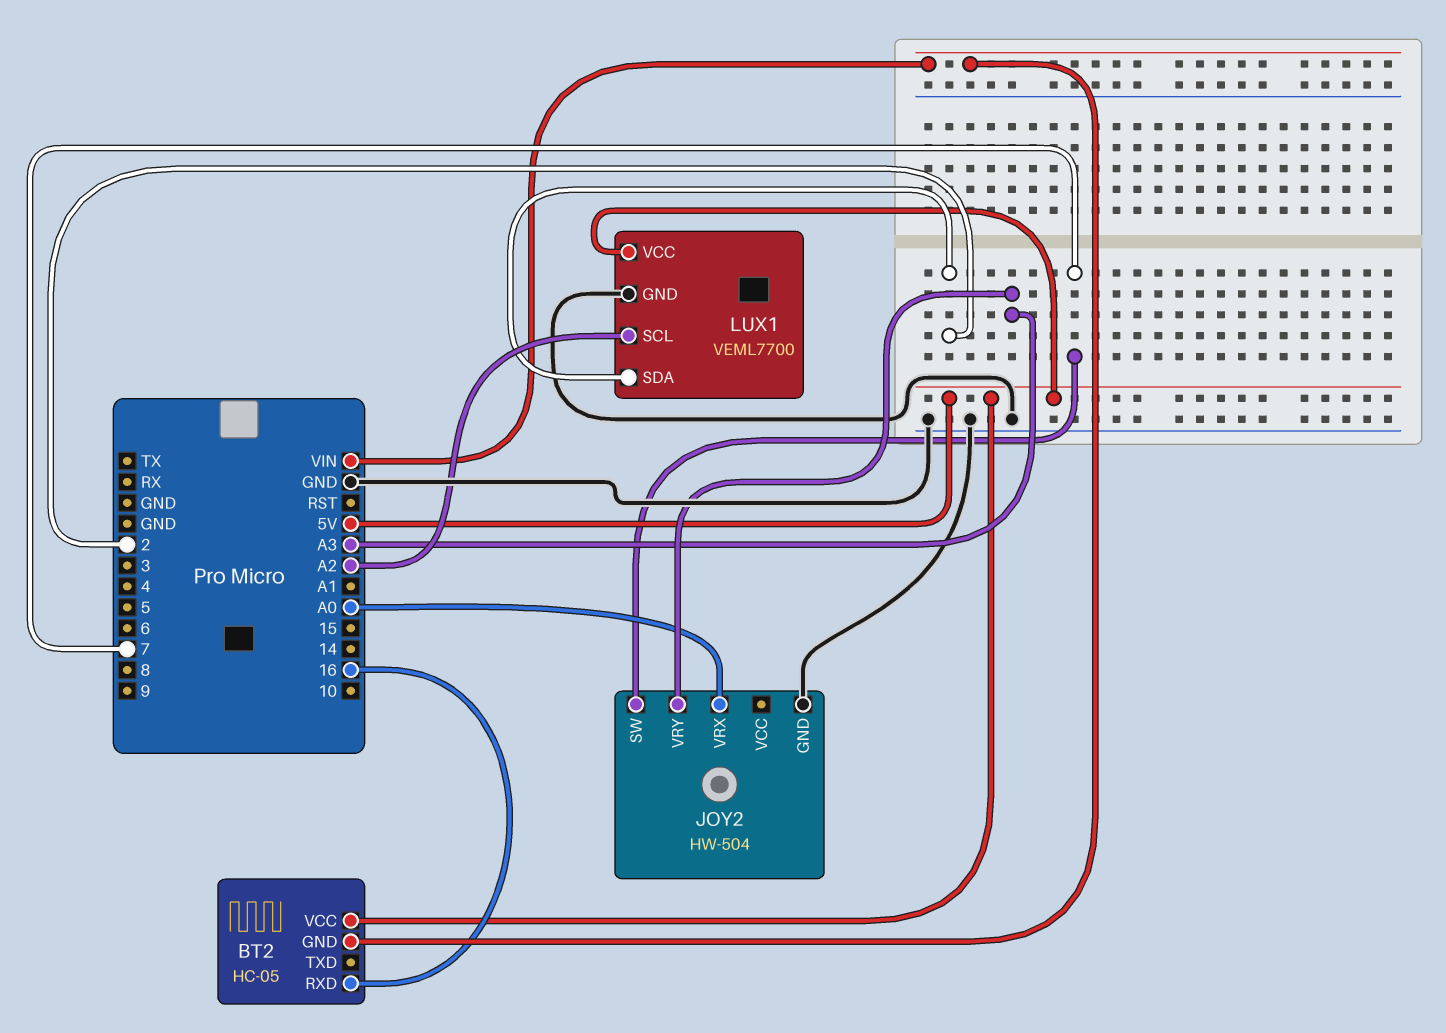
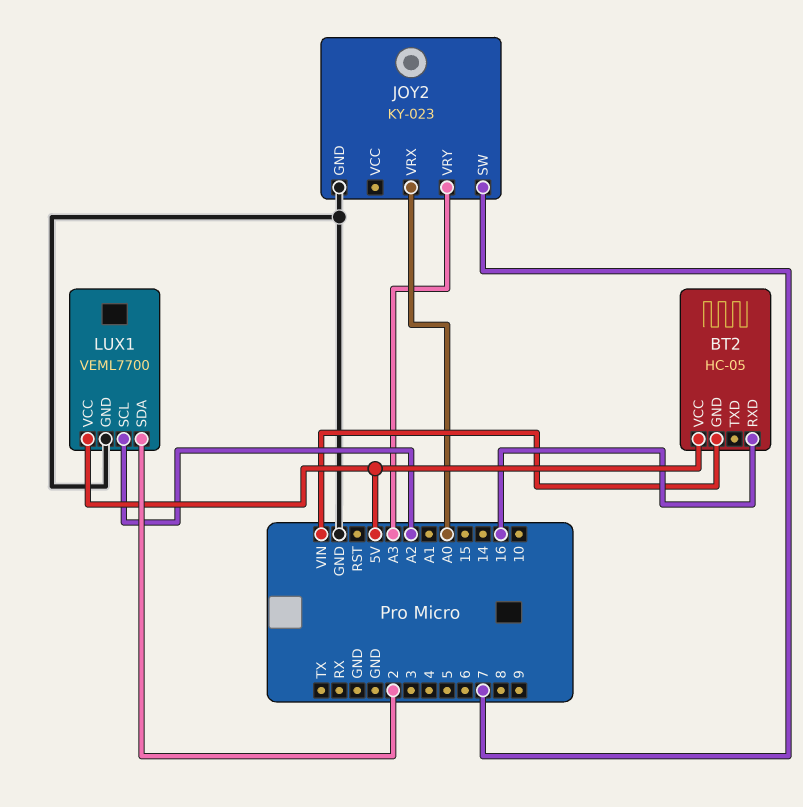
JOY2: HW-504 -> KY-023

